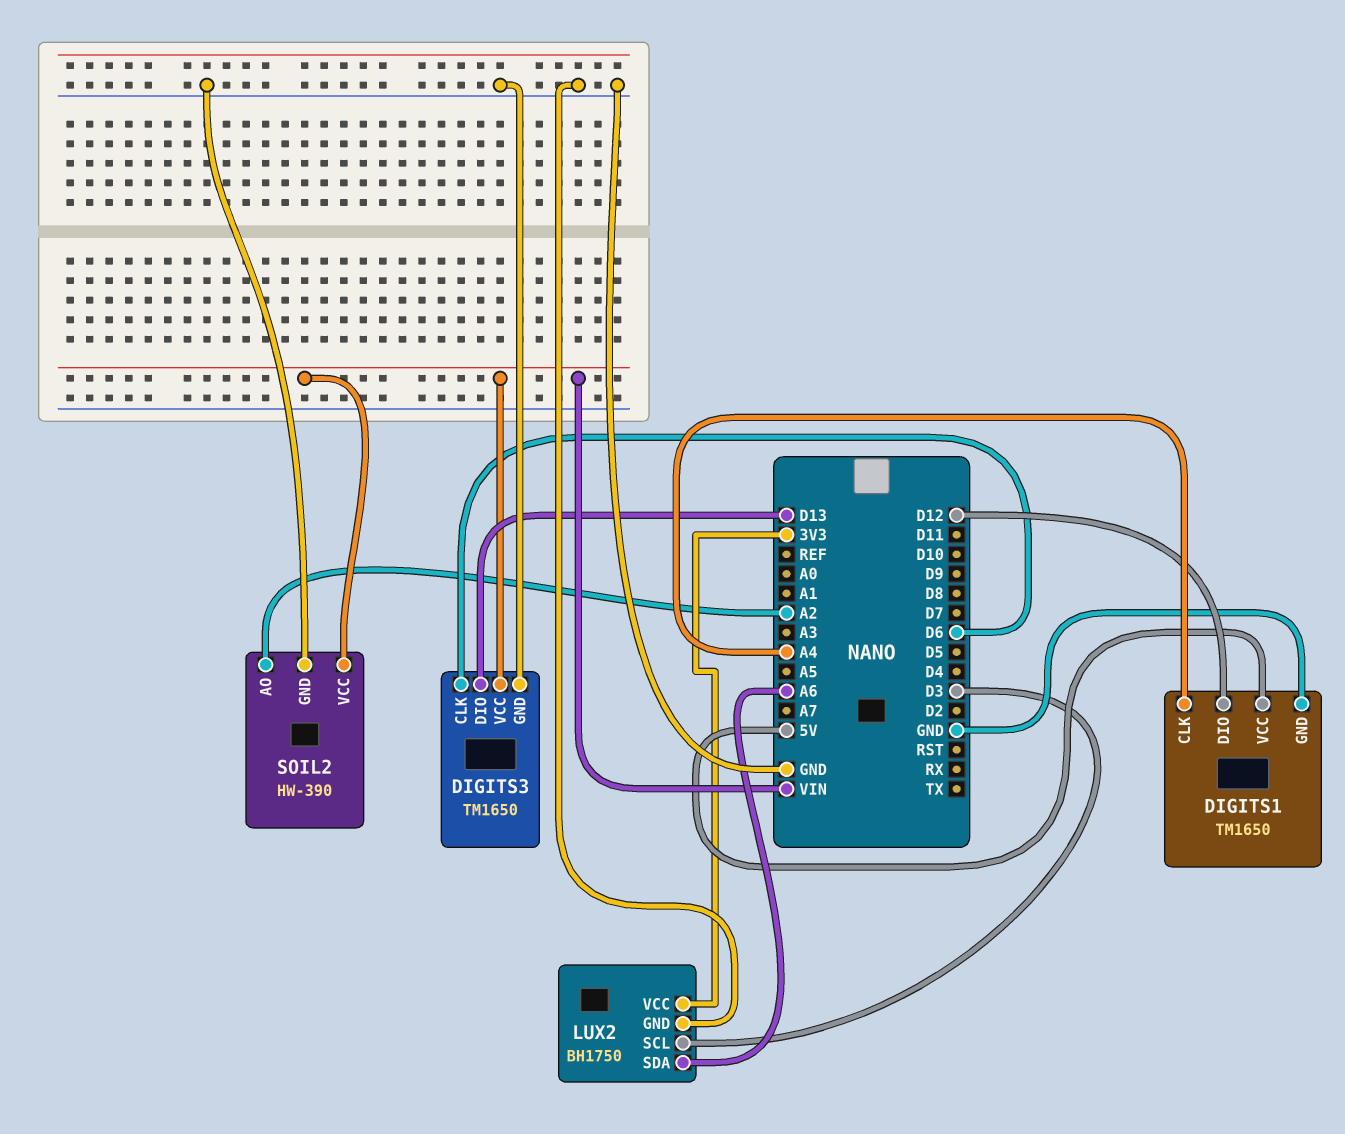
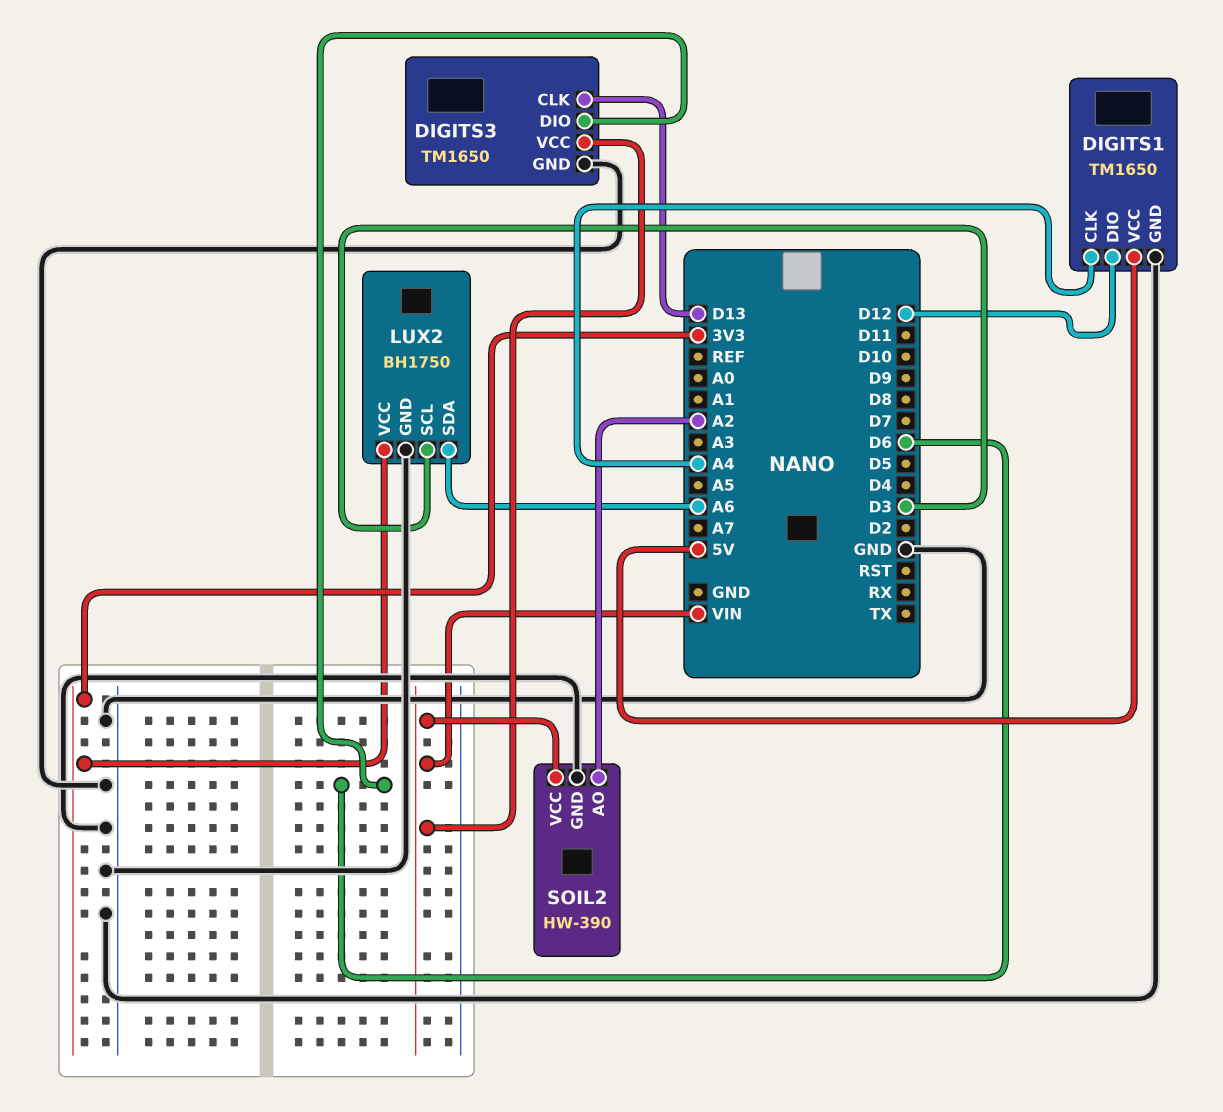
DIGITS3 pin CLK: D6 -> D13
DIGITS3 pin DIO: D13 -> D6

